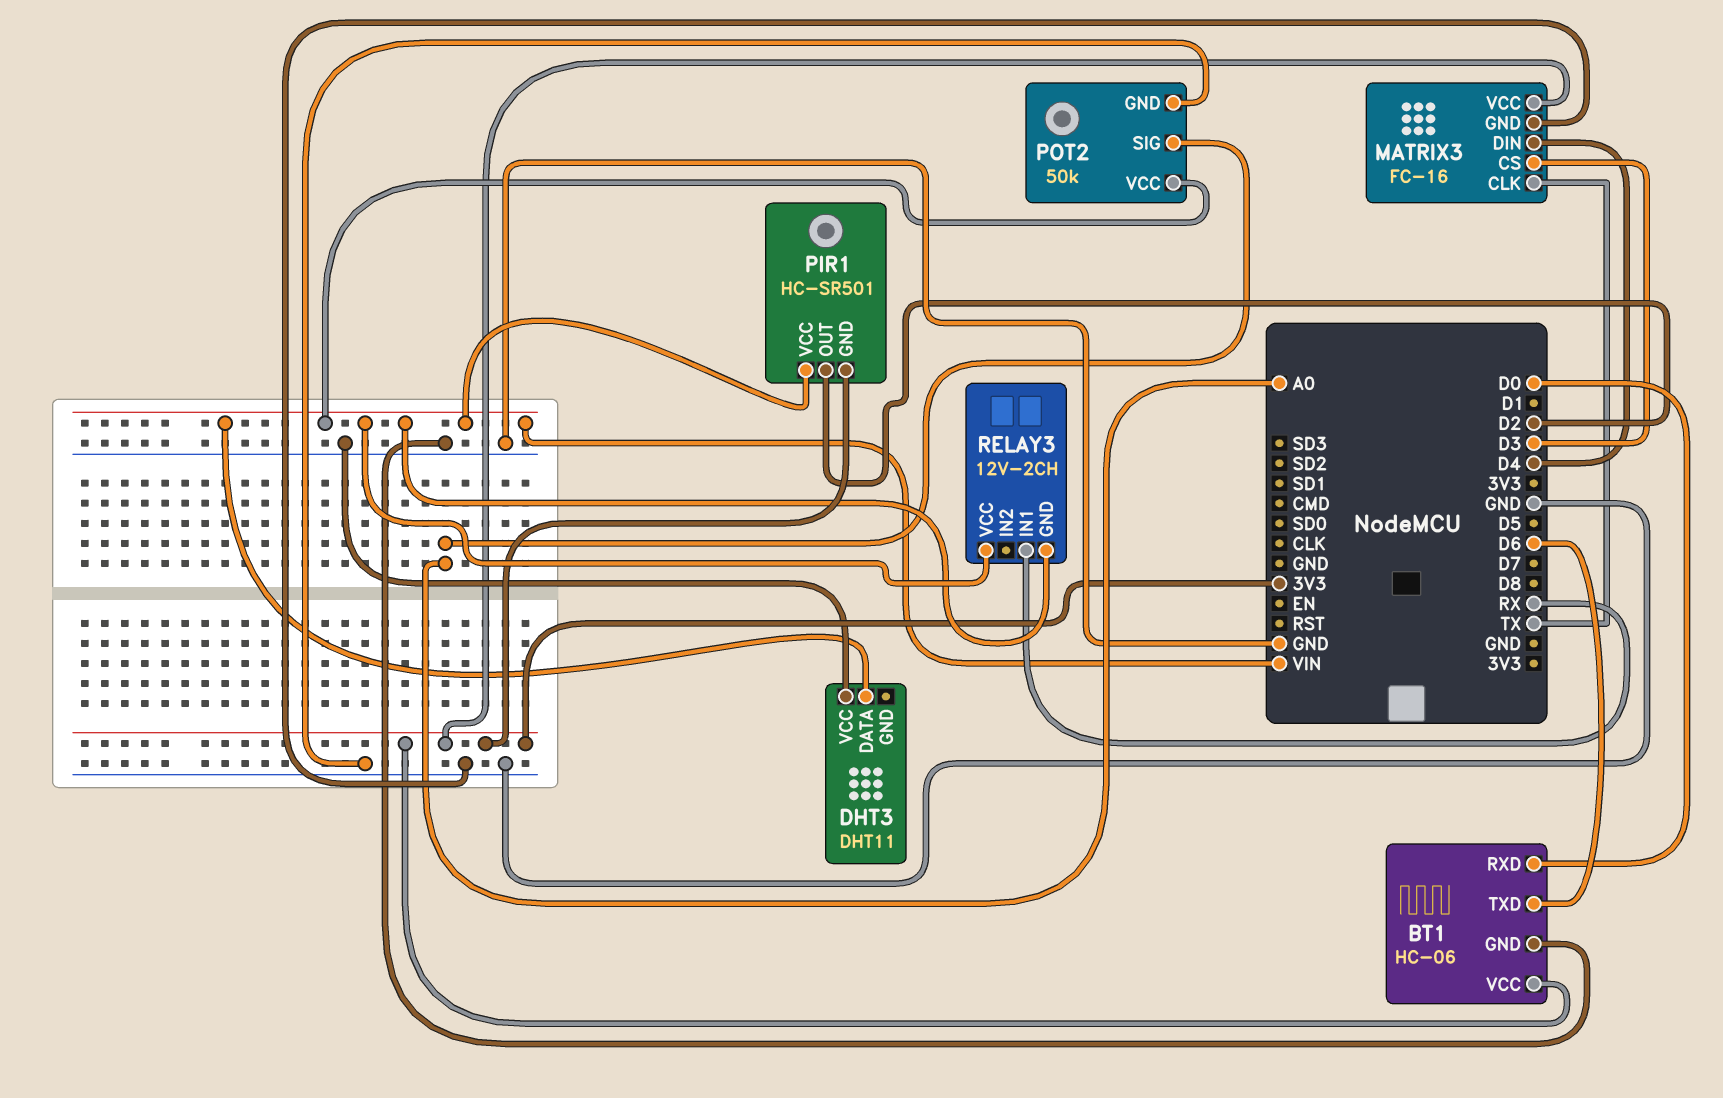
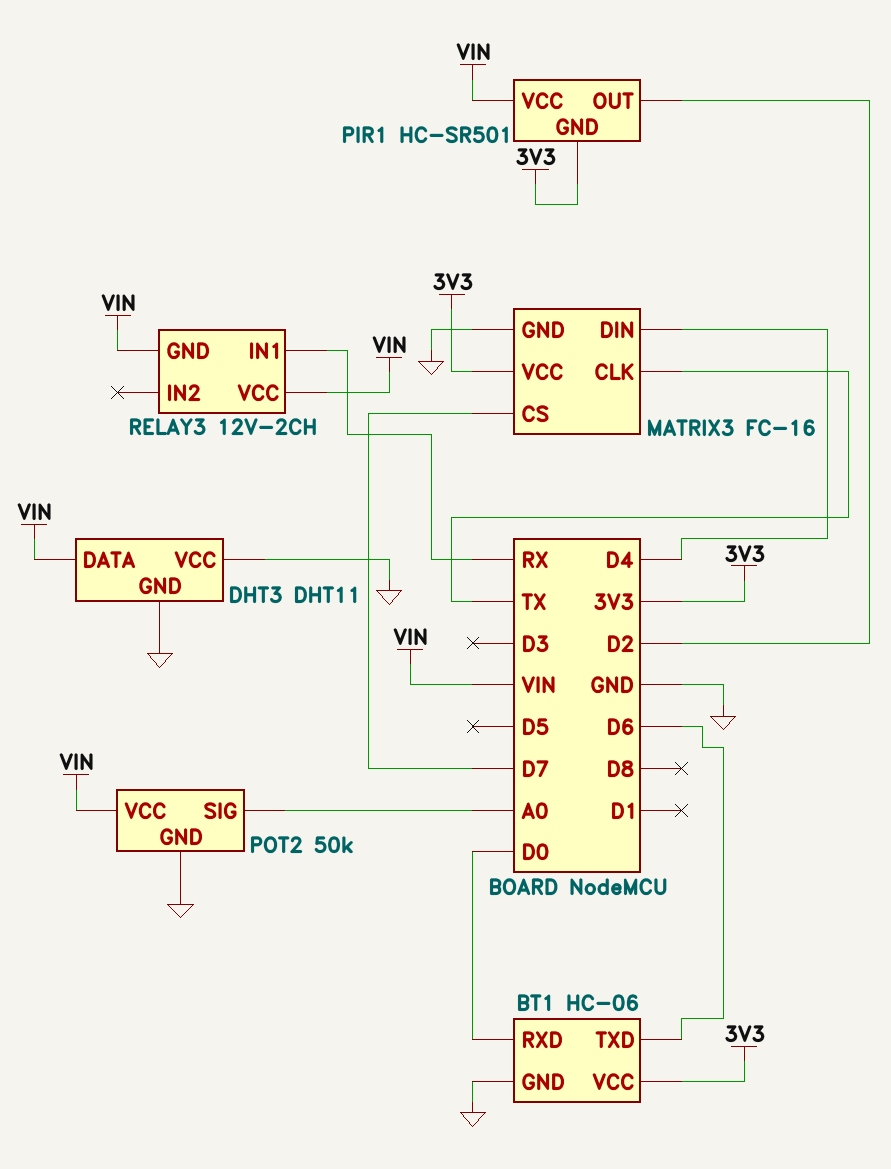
DHT3 pin GND: none -> GND
MATRIX3 pin CS: D3 -> D7

